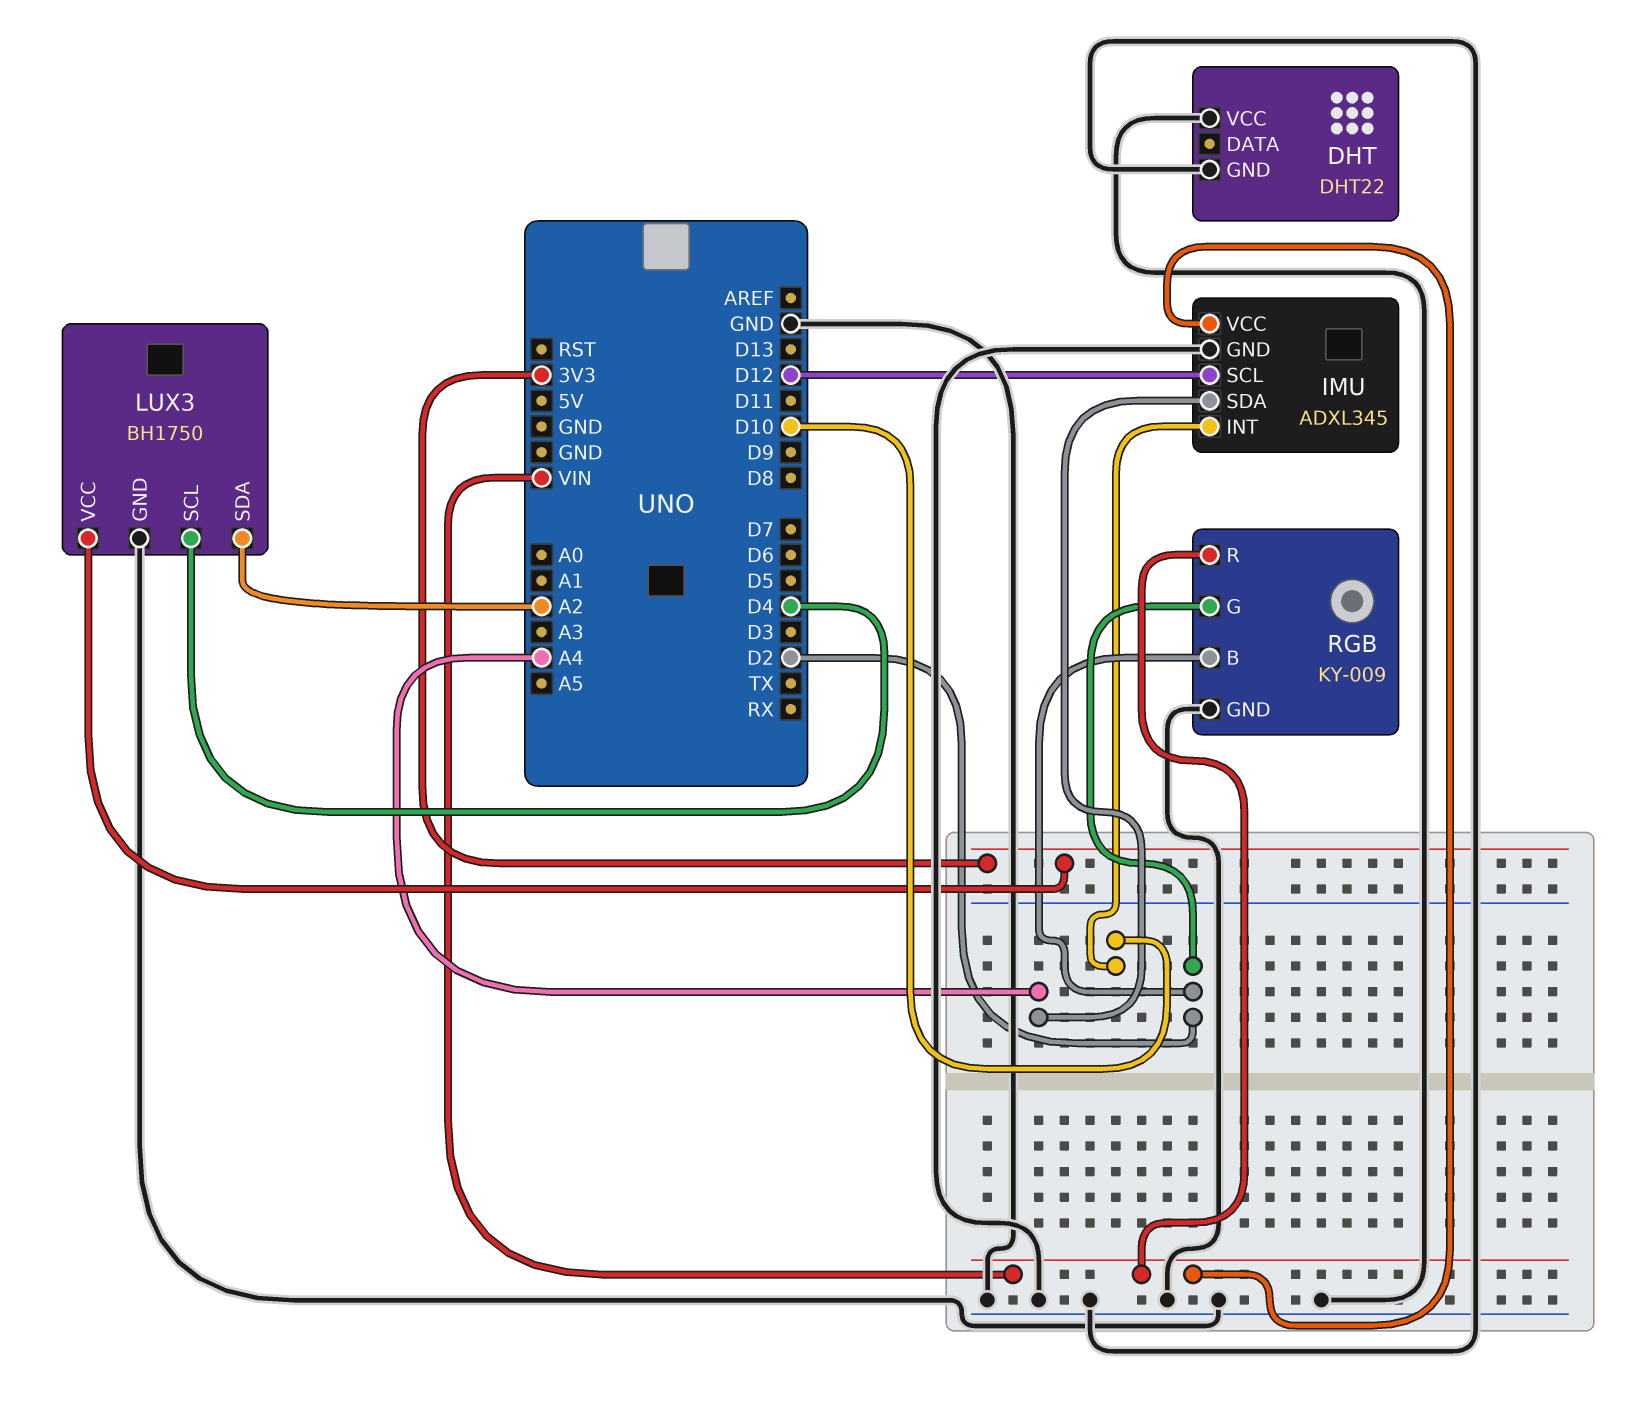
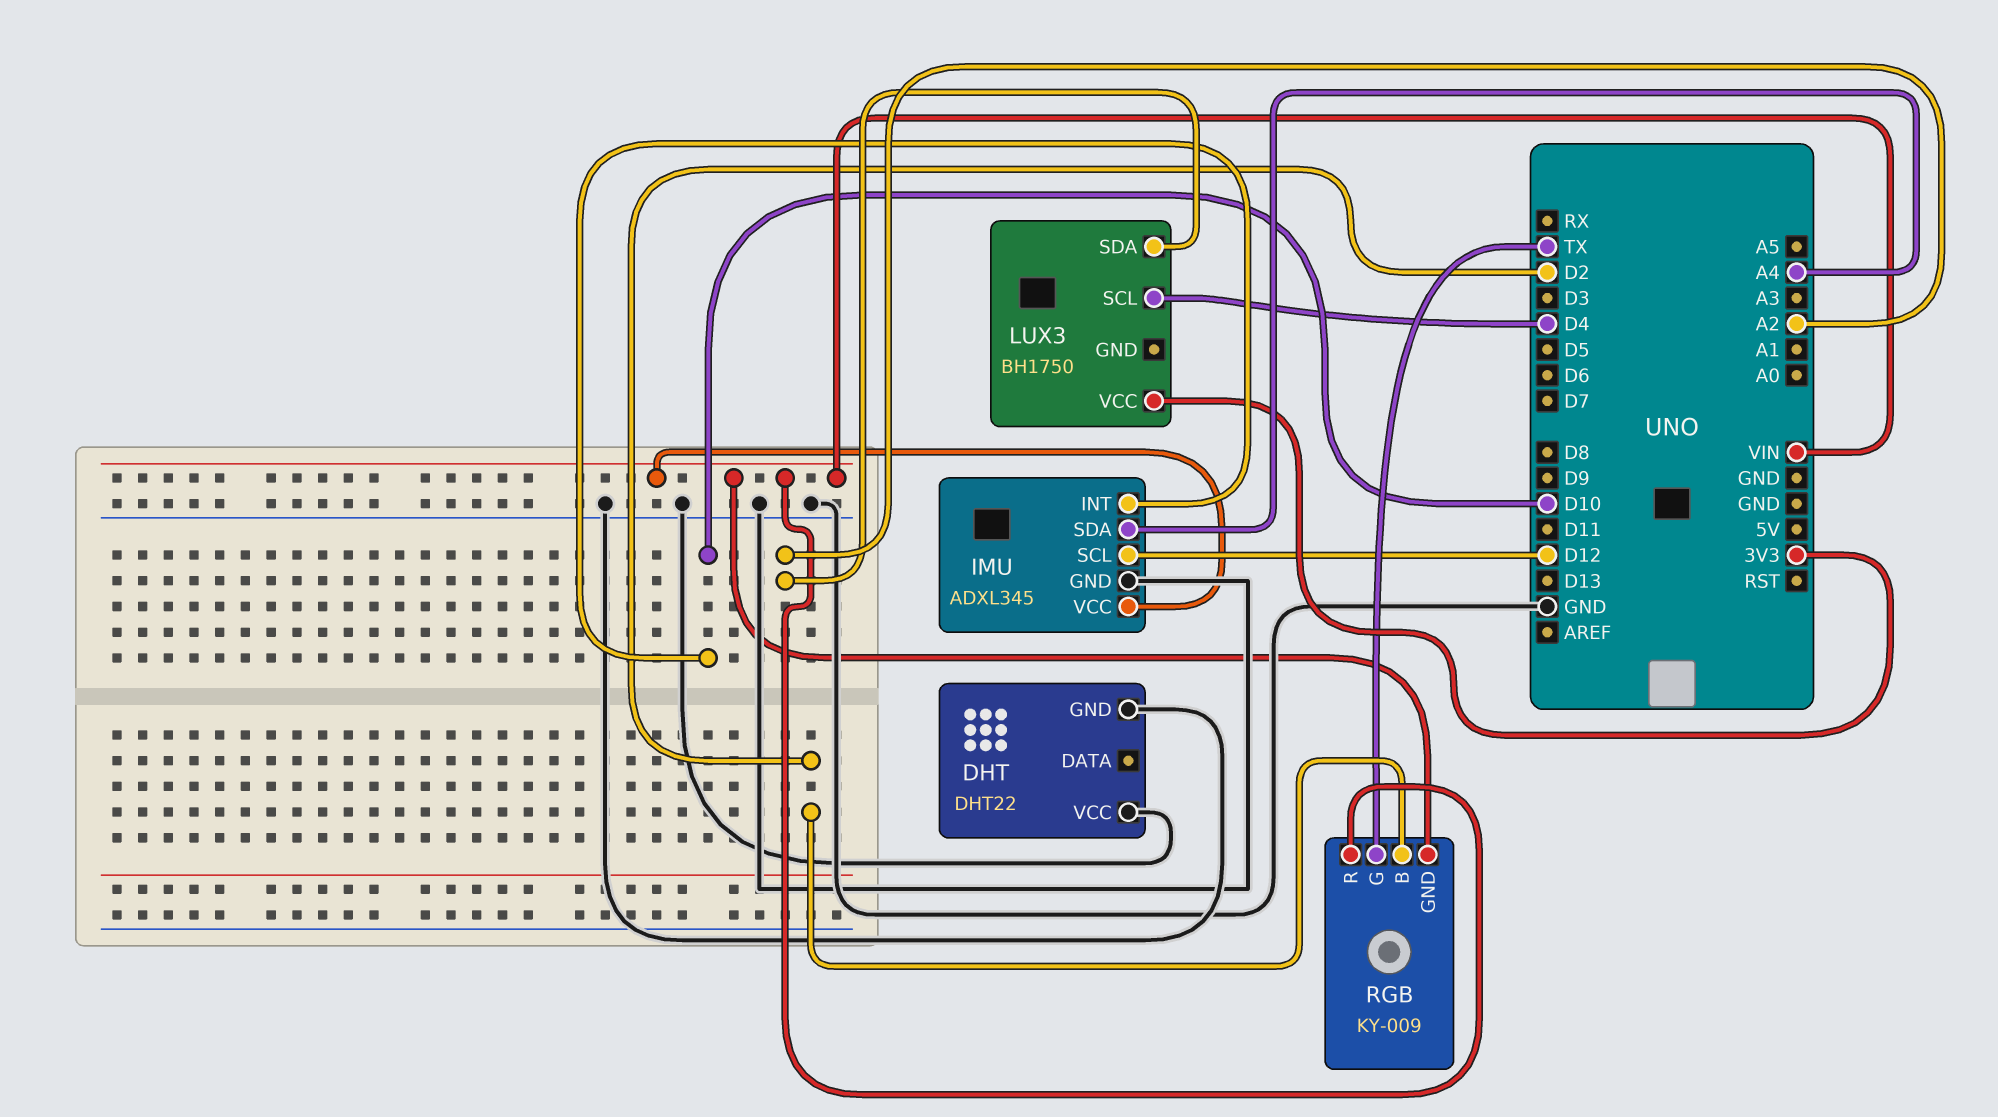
LUX3 pin GND: GND -> none
RGB pin G: D2 -> TX
RGB pin GND: GND -> VIN

